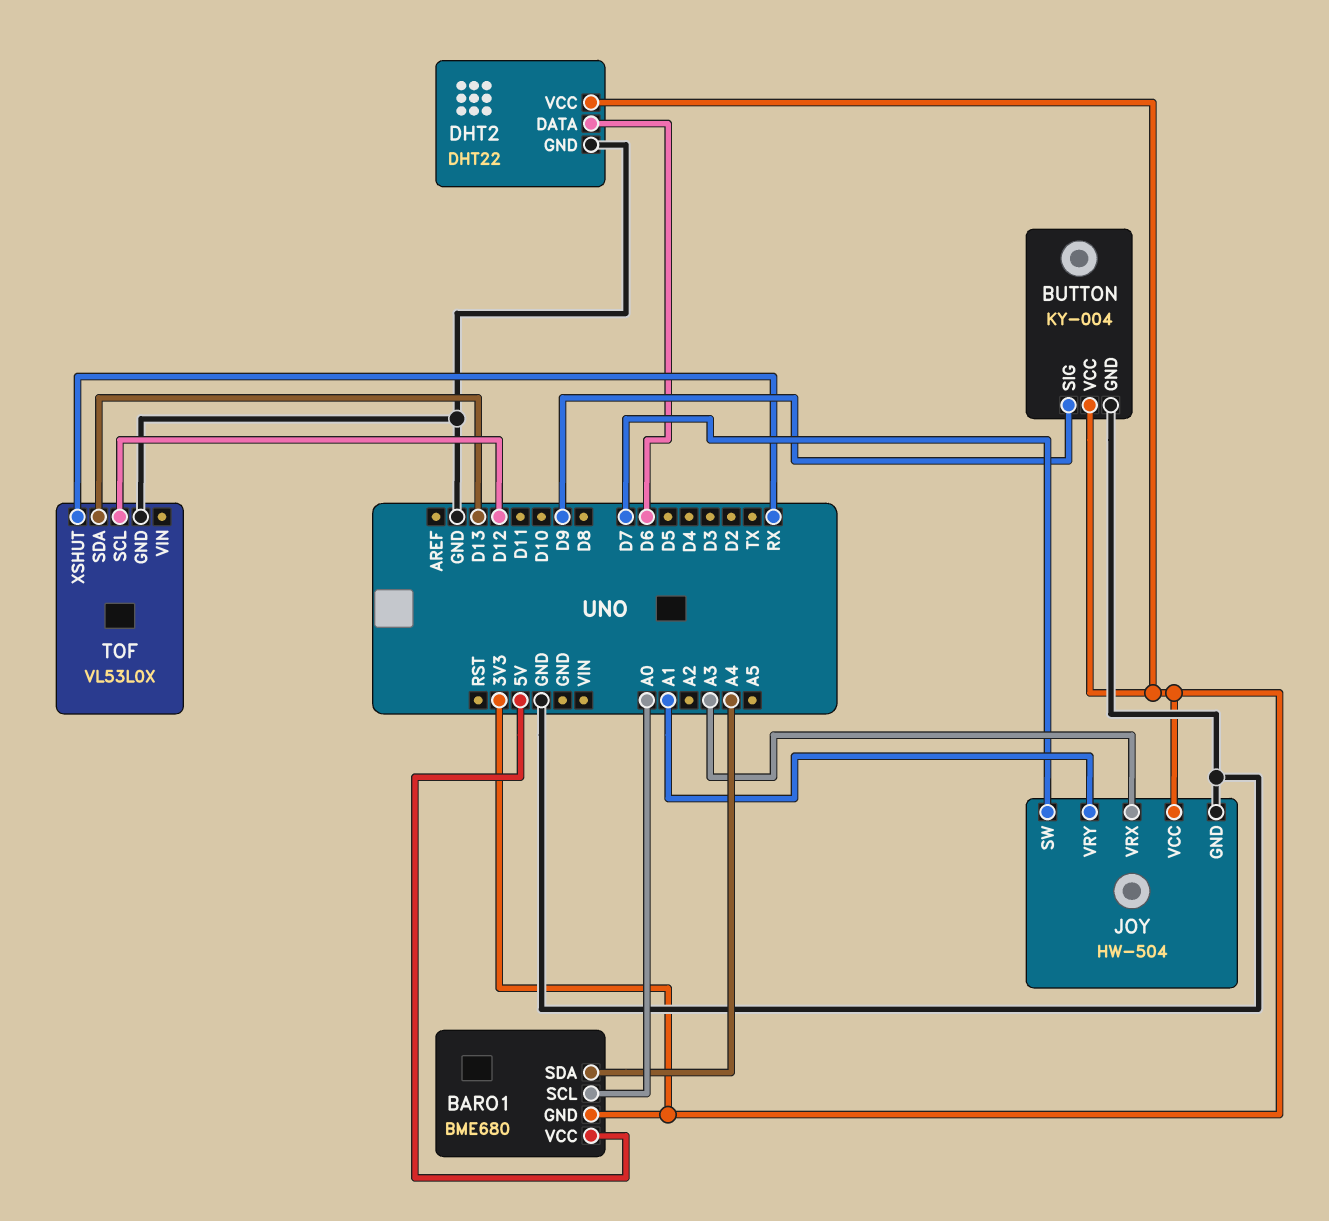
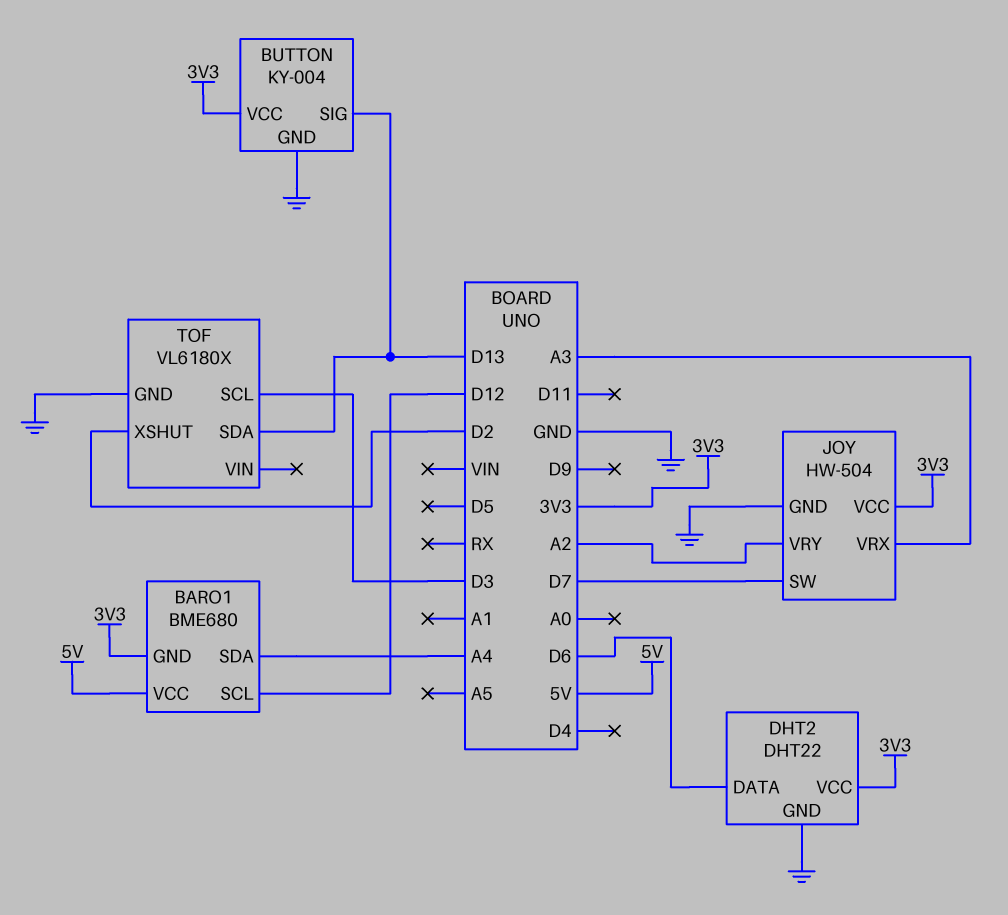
BARO1 pin SCL: A0 -> D12
BUTTON pin SIG: D9 -> D13
JOY pin VRY: A1 -> A2
TOF: VL53L0X -> VL6180X
TOF pin SCL: D12 -> D3
TOF pin XSHUT: RX -> D2

